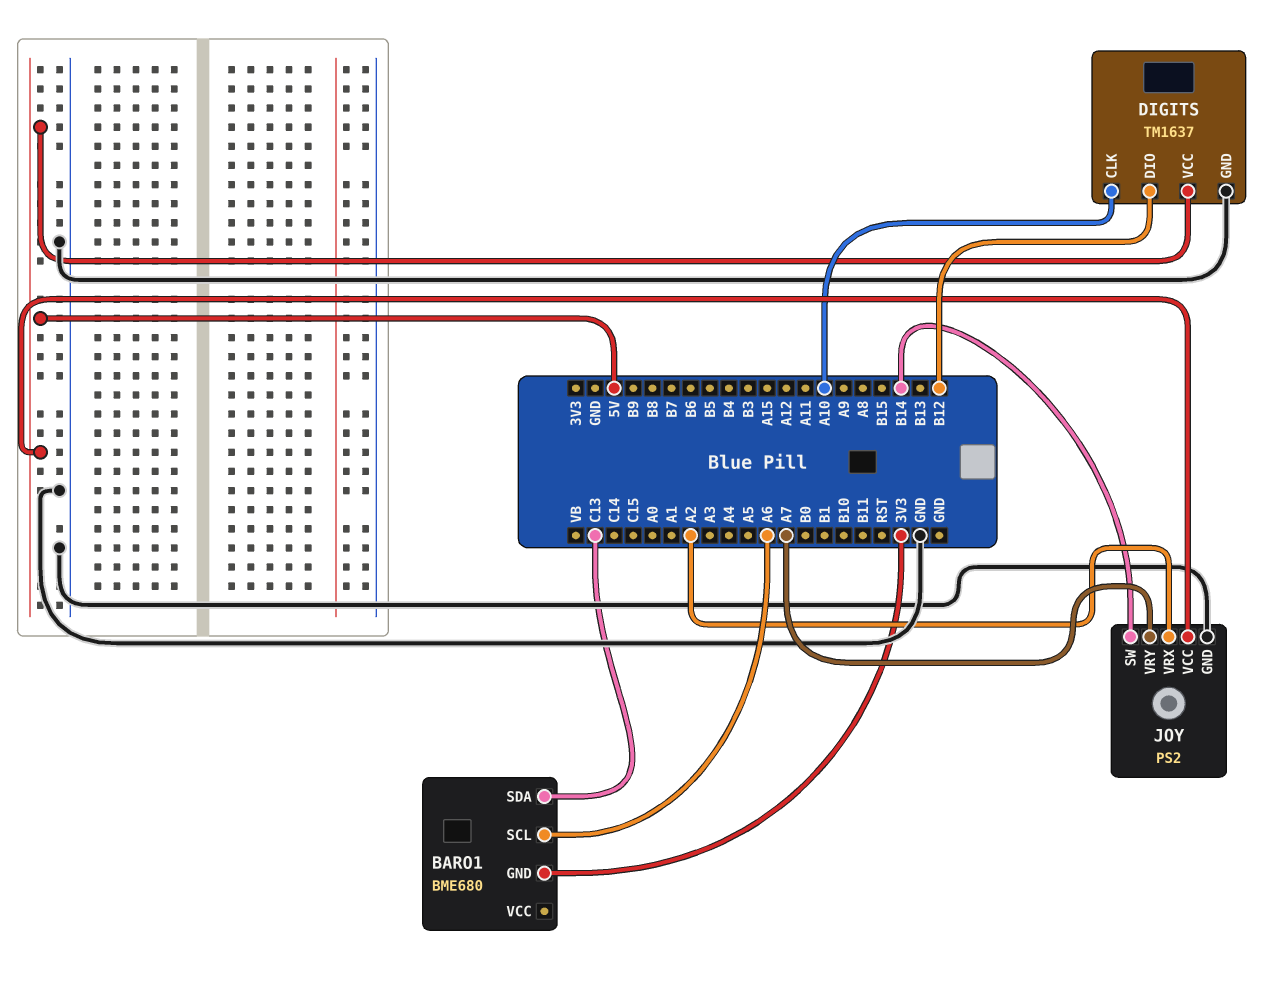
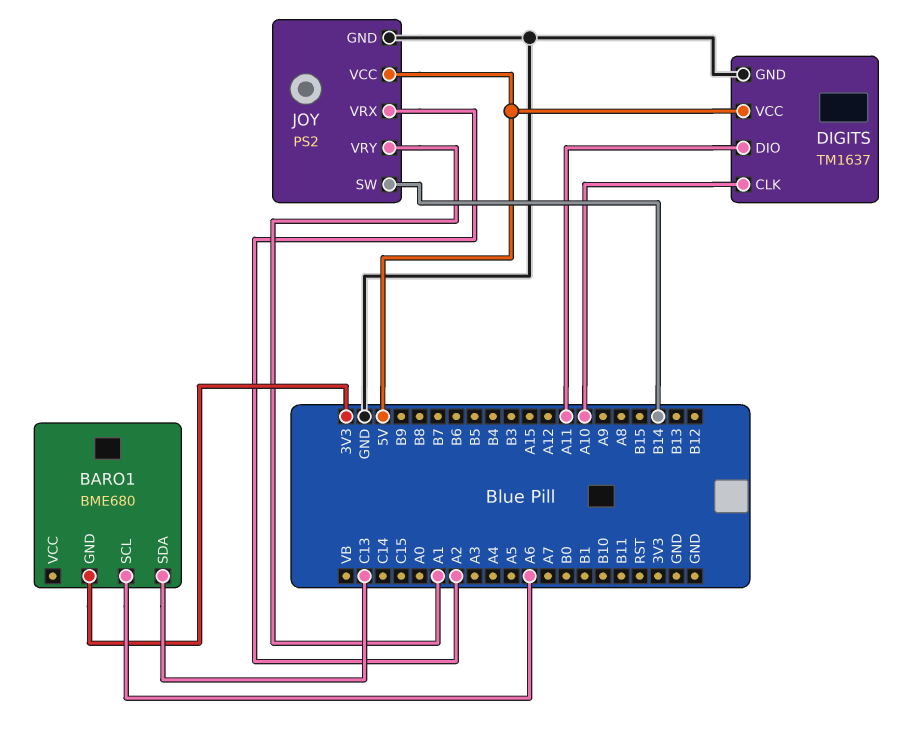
DIGITS pin DIO: B12 -> A11
JOY pin VRY: A7 -> A1

